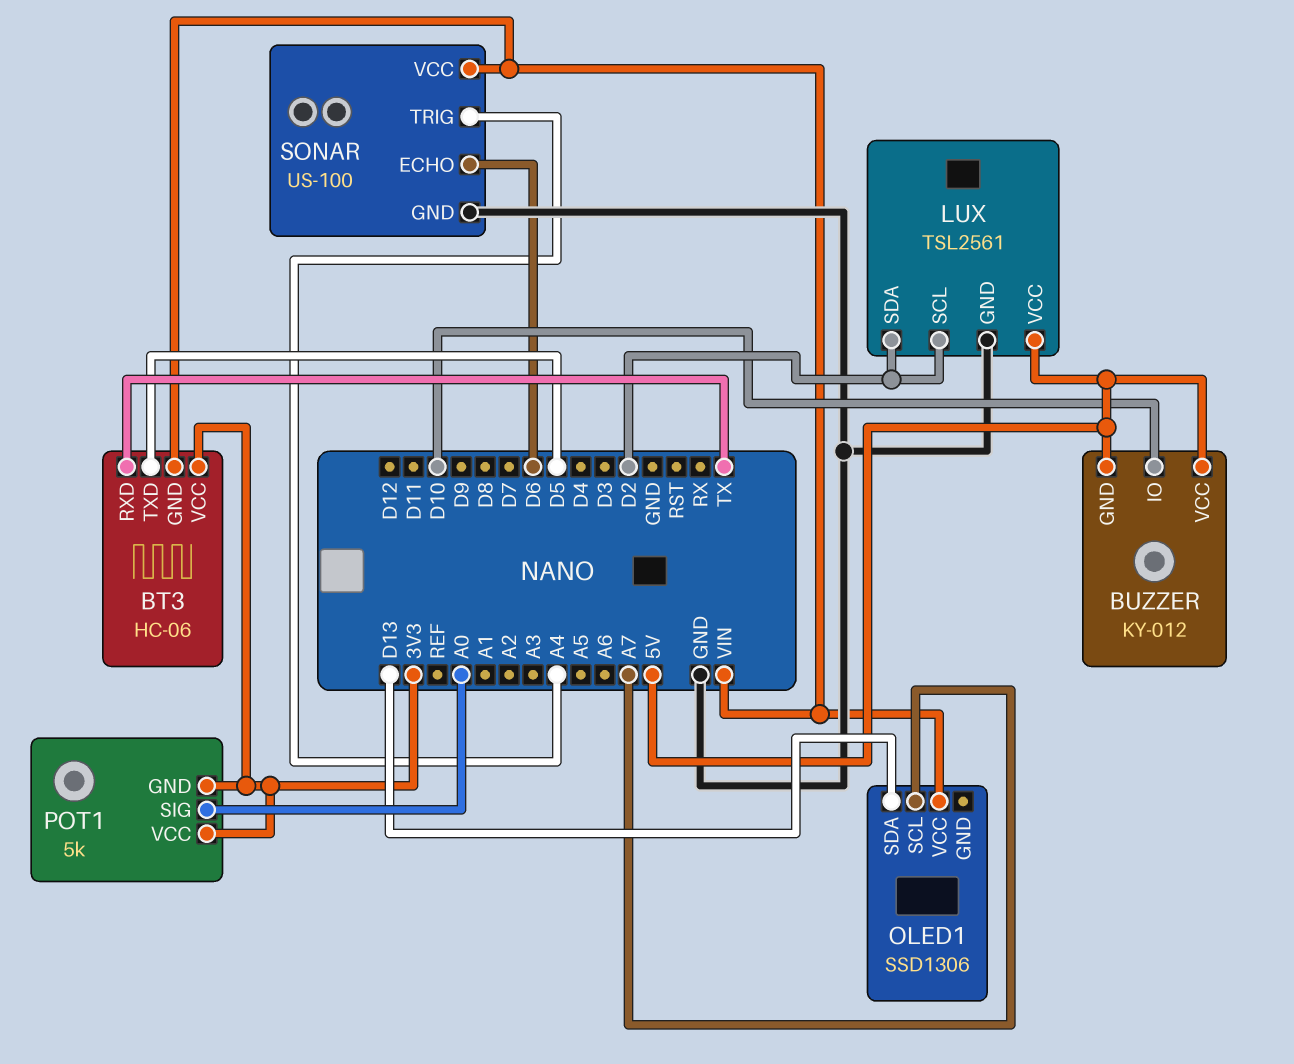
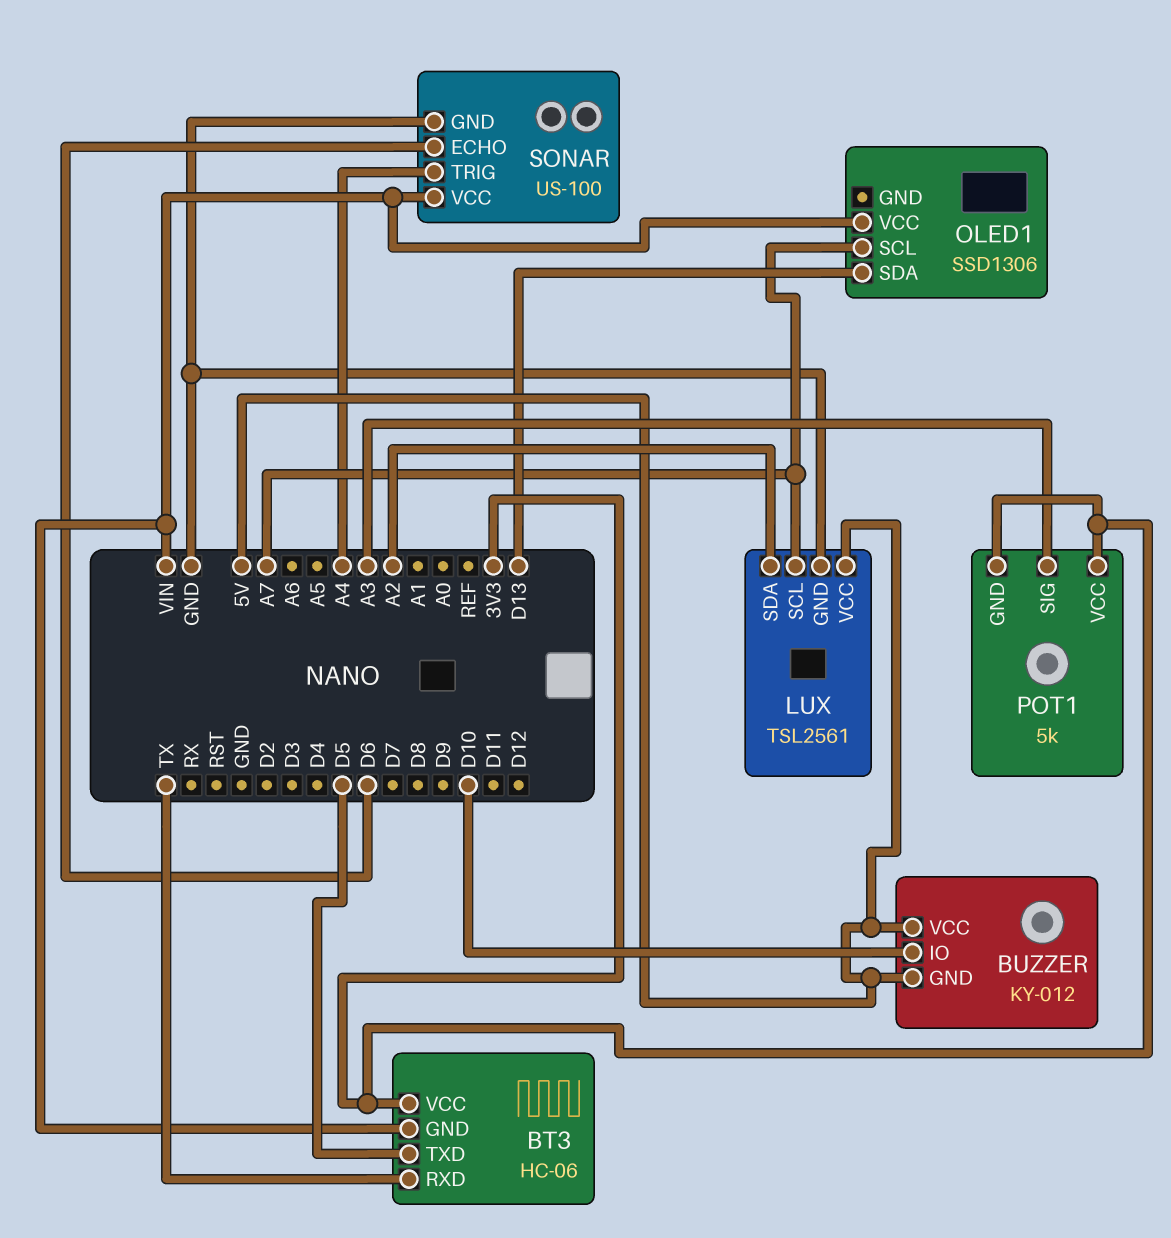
LUX pin SCL: D2 -> A7
LUX pin SDA: D2 -> A2
POT1 pin SIG: A0 -> A3

